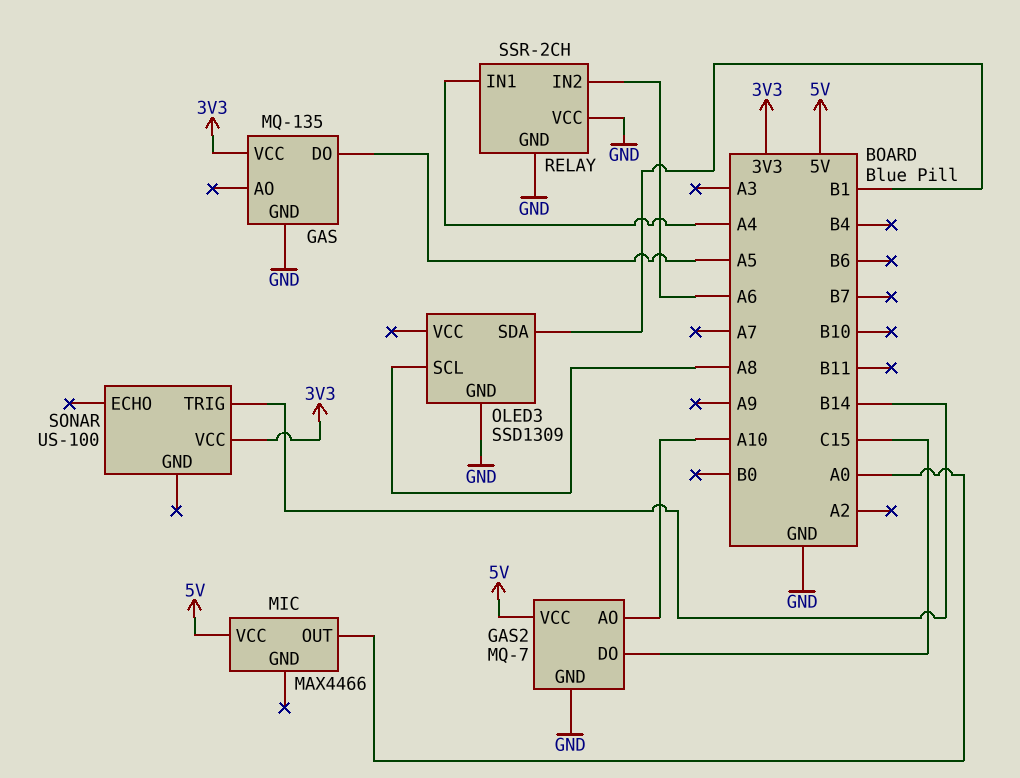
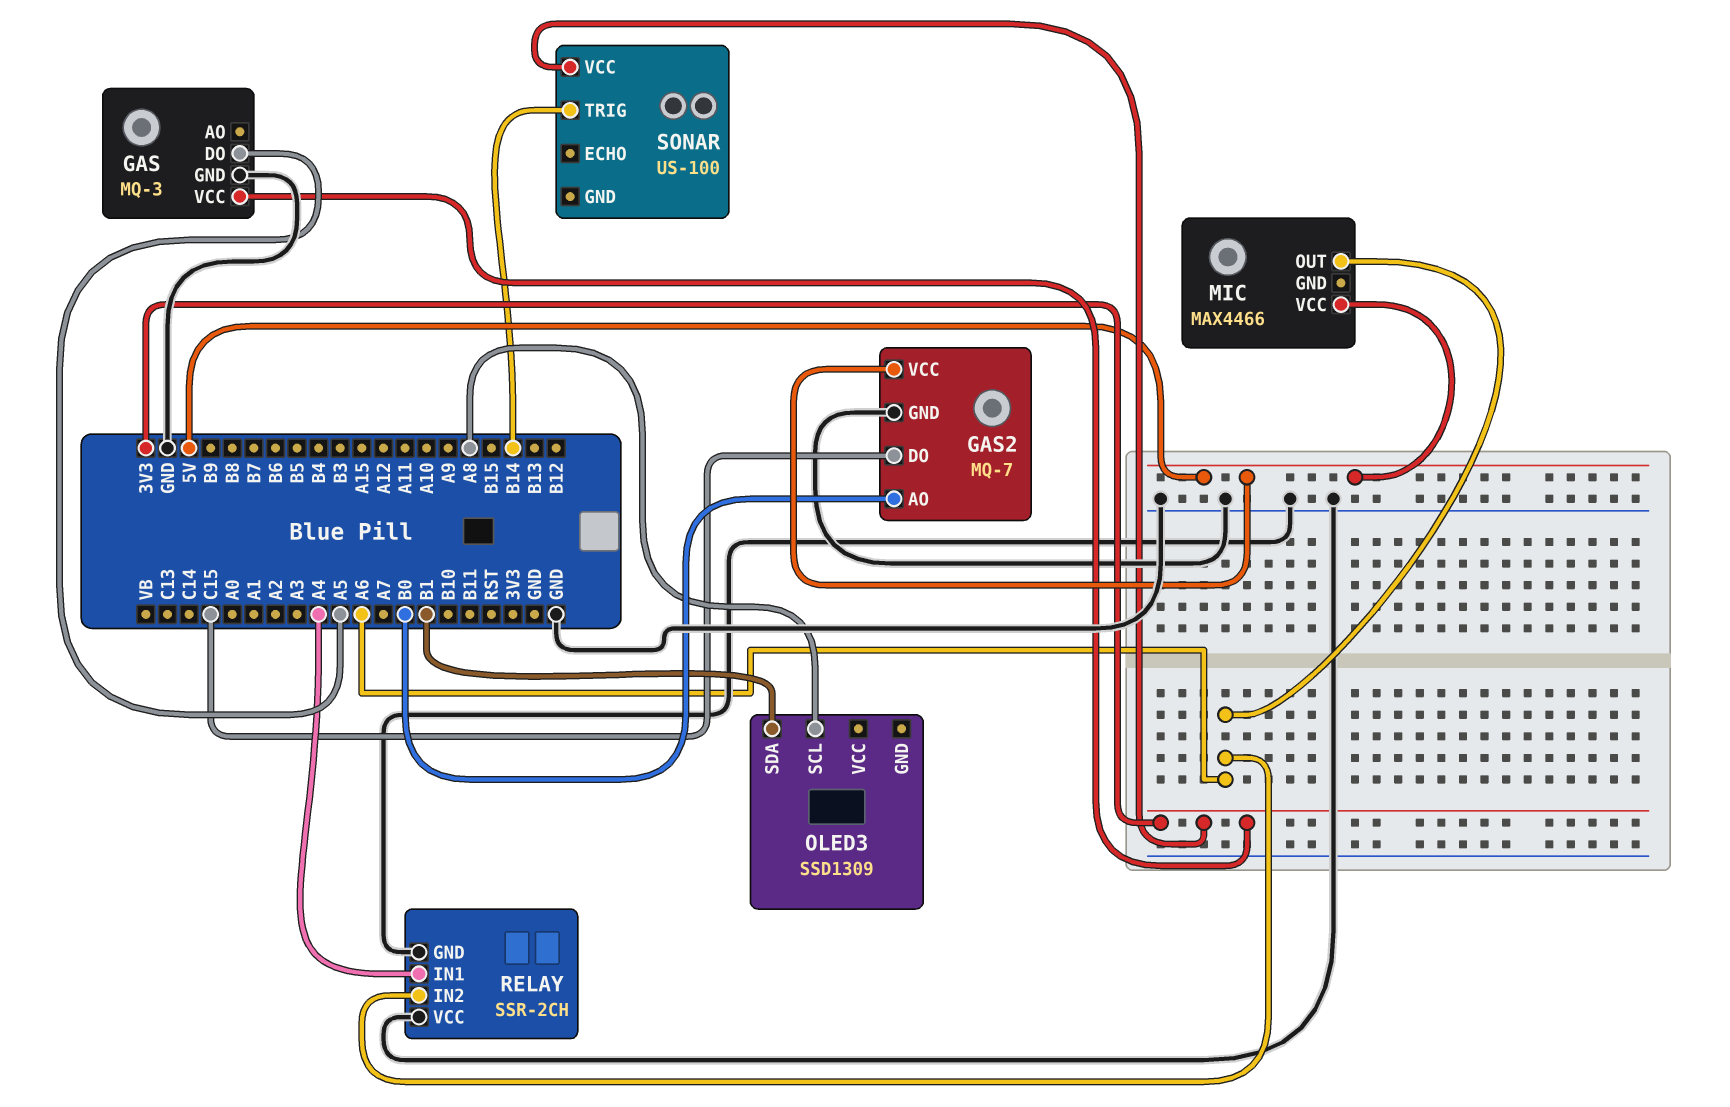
GAS: MQ-135 -> MQ-3
GAS2 pin AO: A10 -> B0
MIC pin OUT: A0 -> A6
OLED3 pin GND: GND -> none

